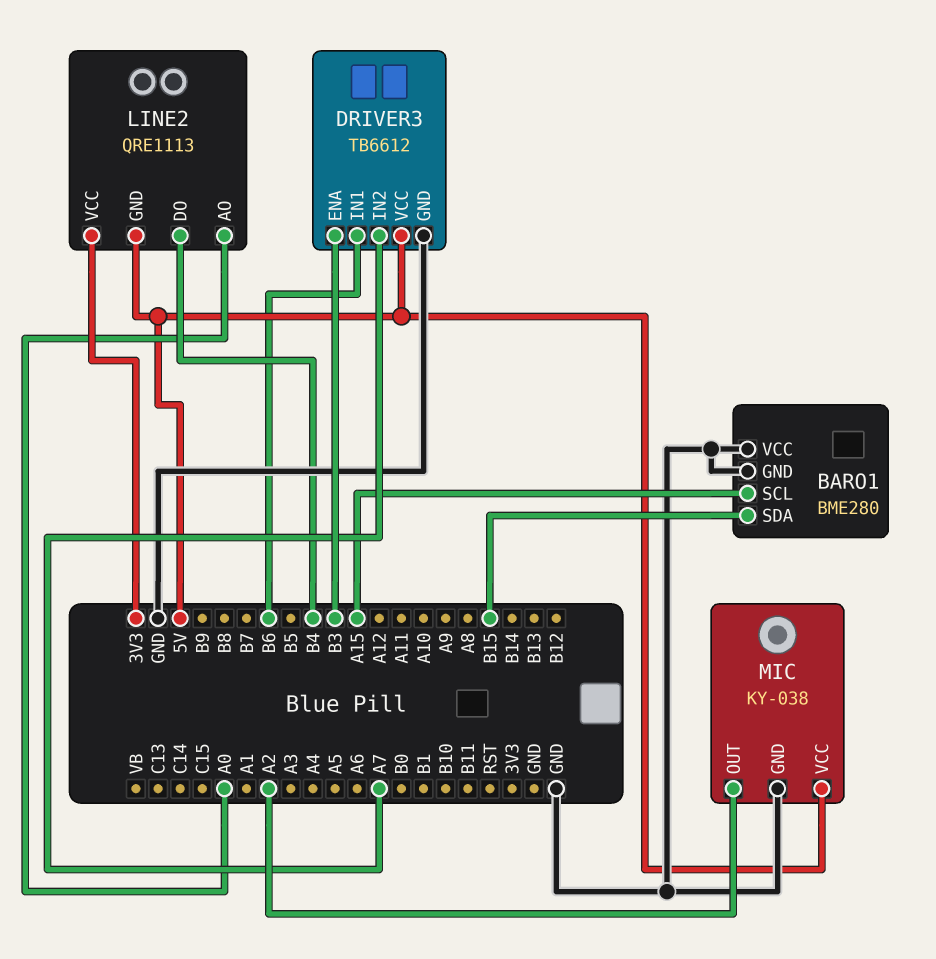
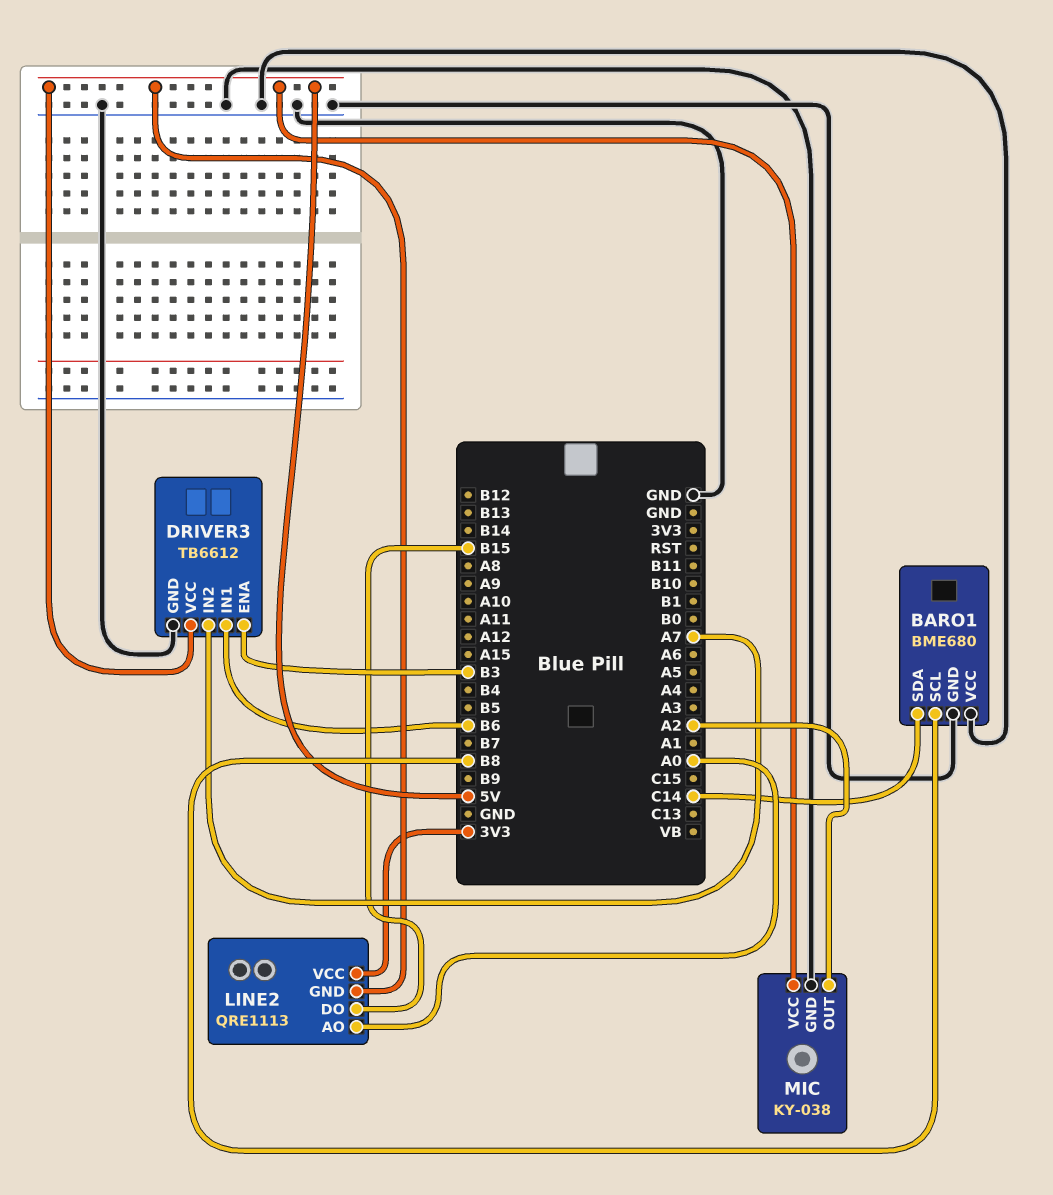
BARO1: BME280 -> BME680
BARO1 pin SCL: A15 -> B8
BARO1 pin SDA: B15 -> C14
LINE2 pin DO: B4 -> B15

